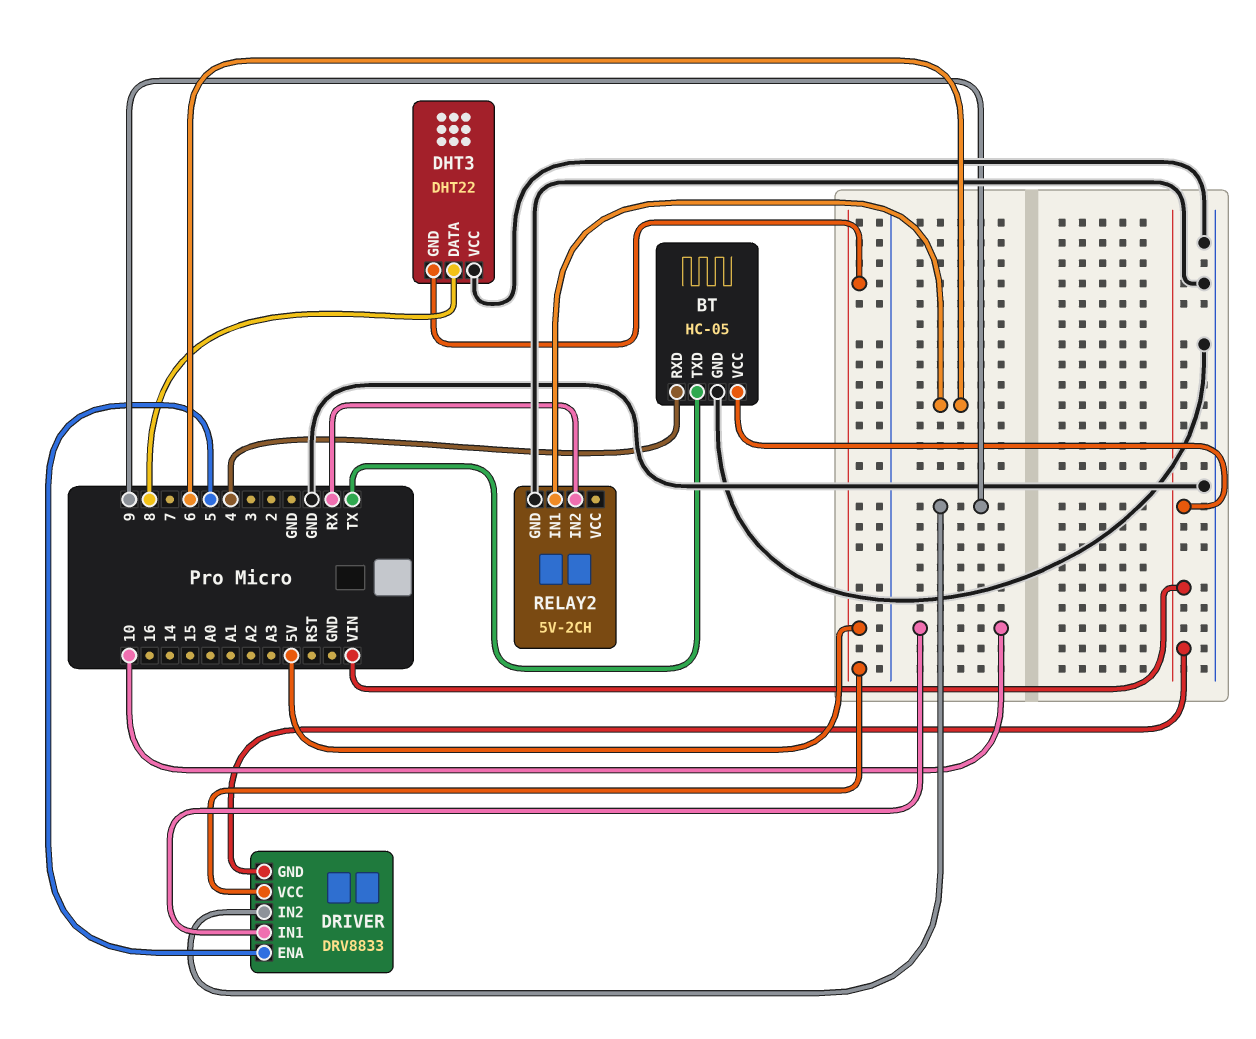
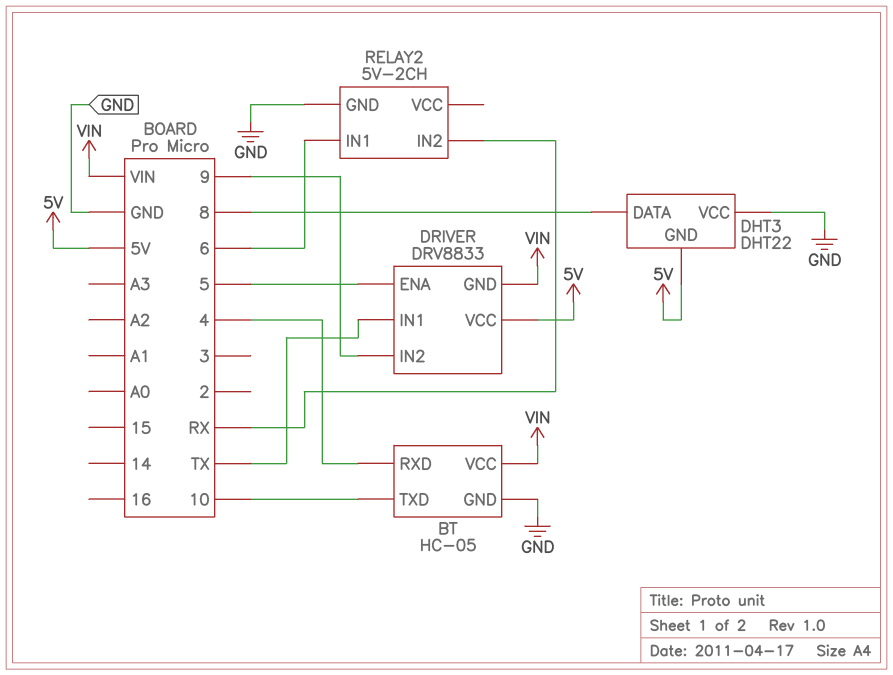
BT pin TXD: TX -> 10
DRIVER pin IN1: 10 -> TX

